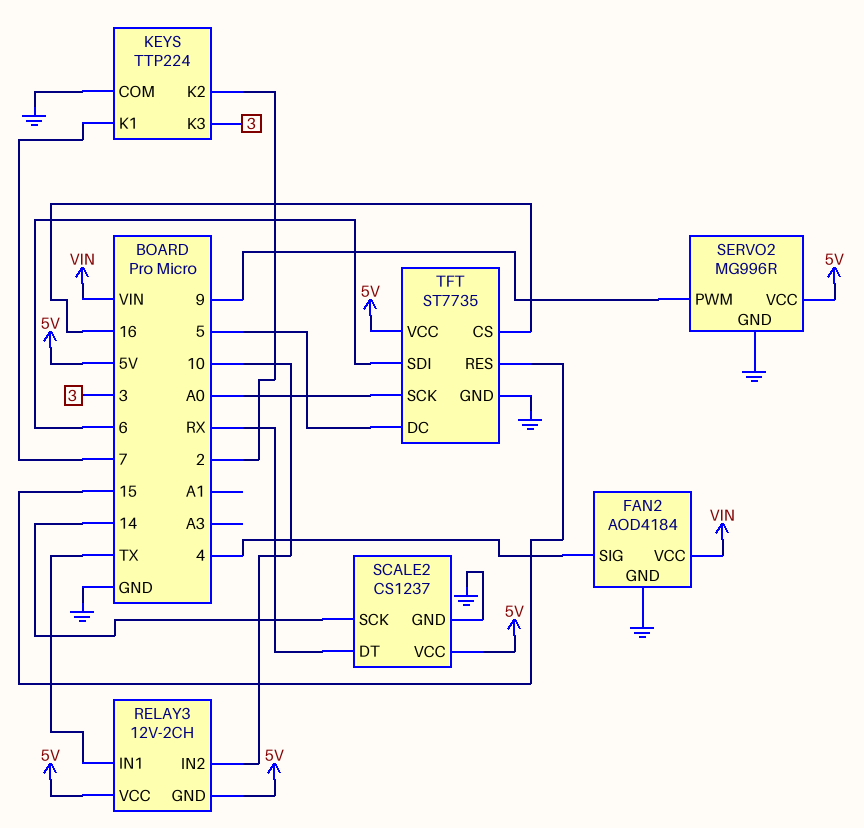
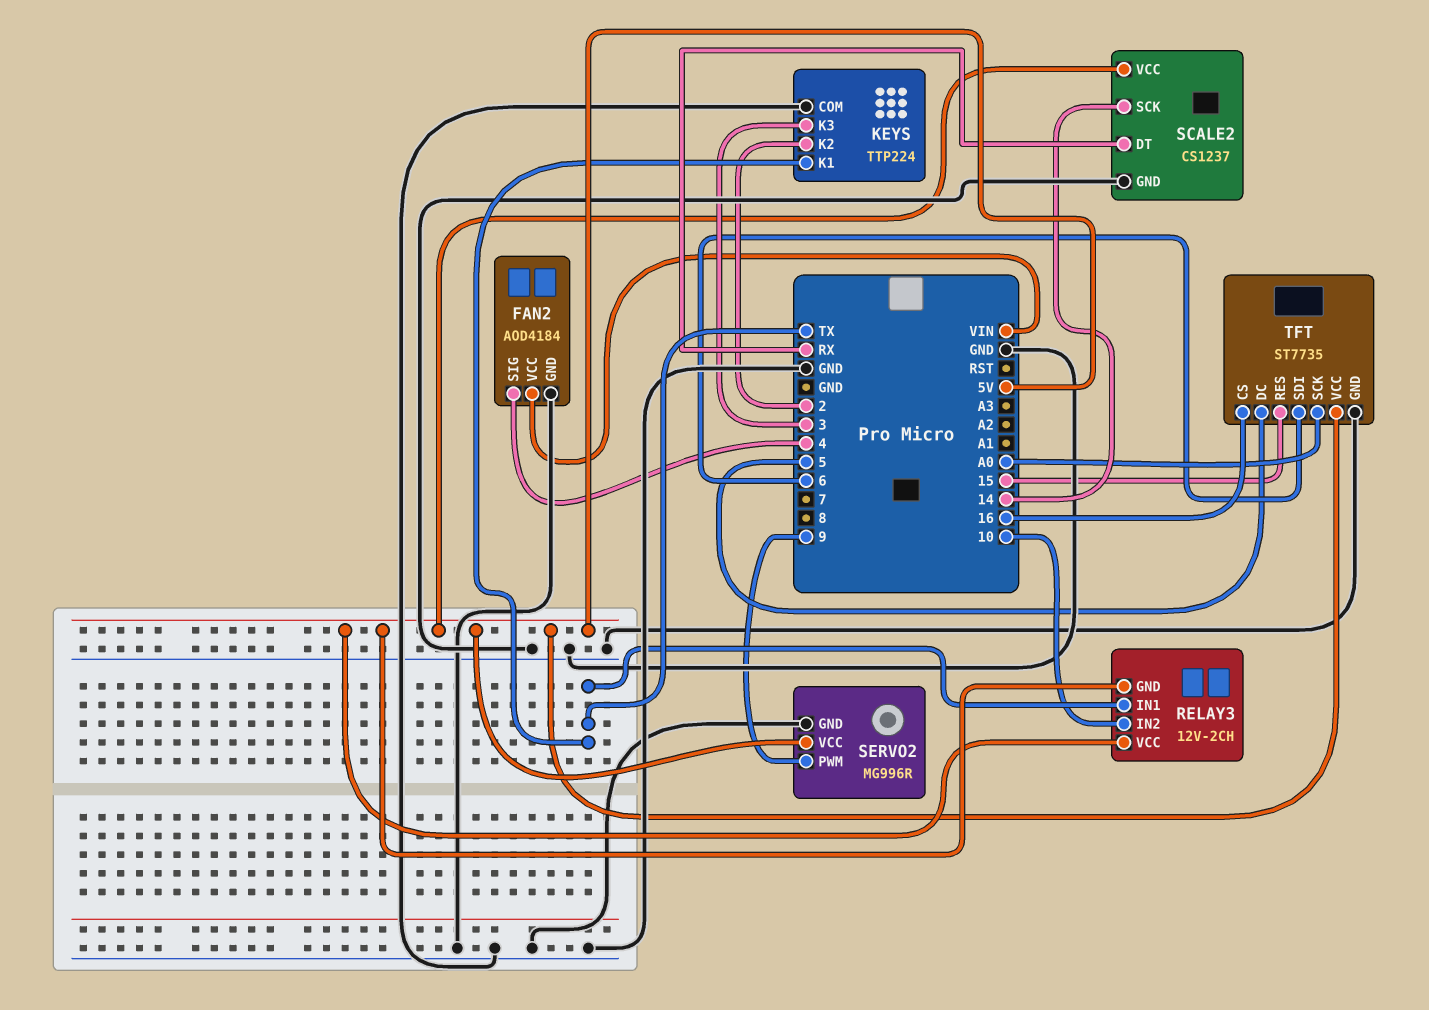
KEYS pin K1: 7 -> TX

